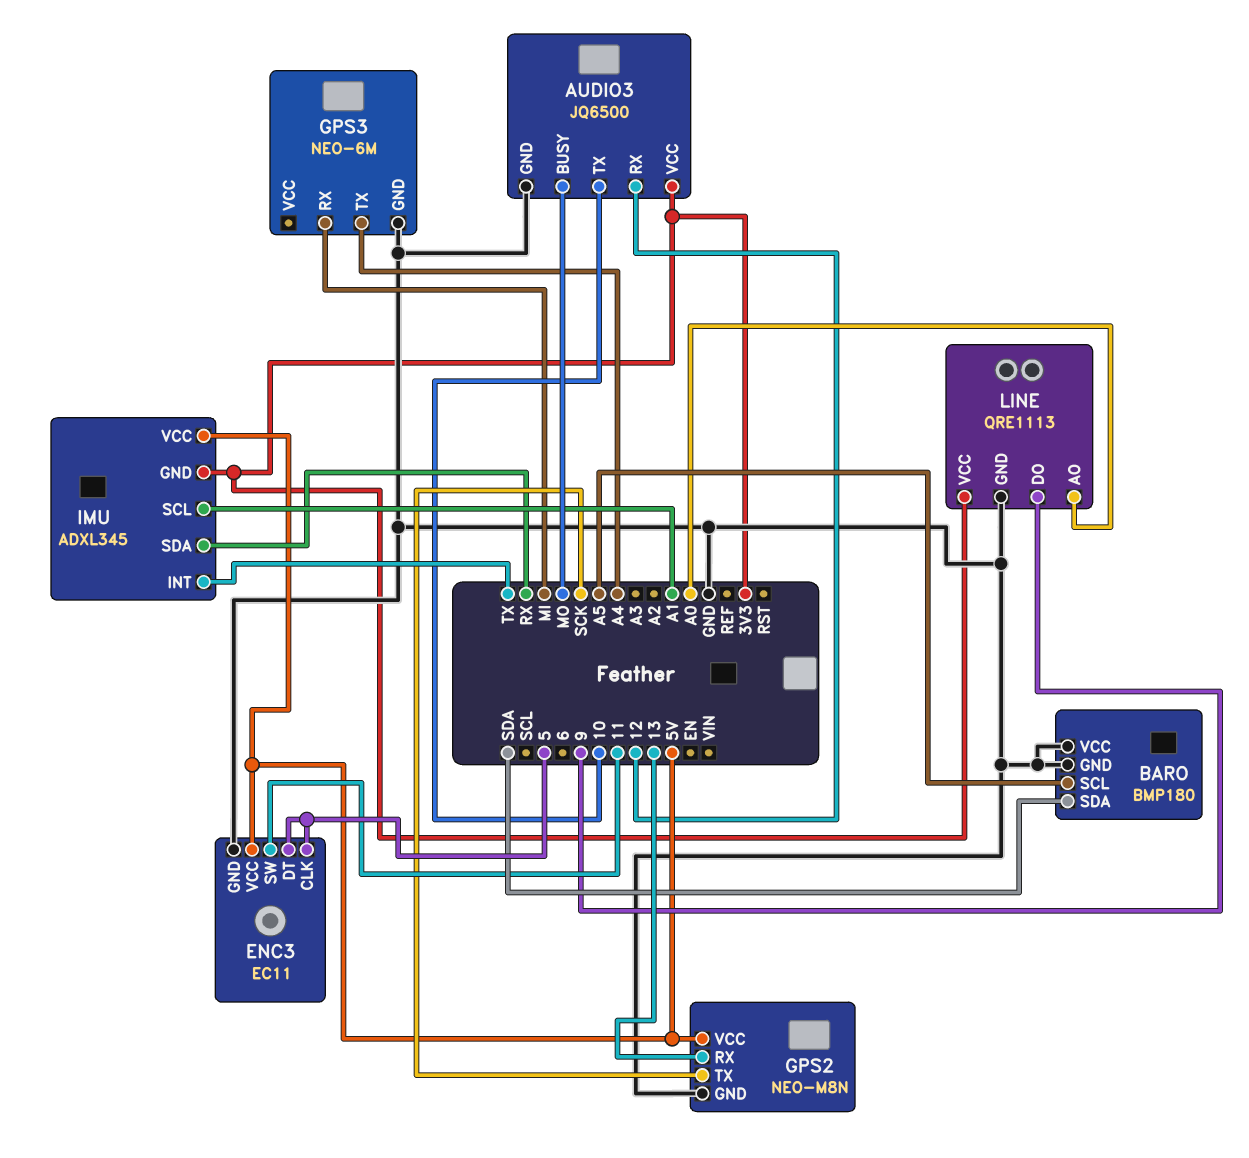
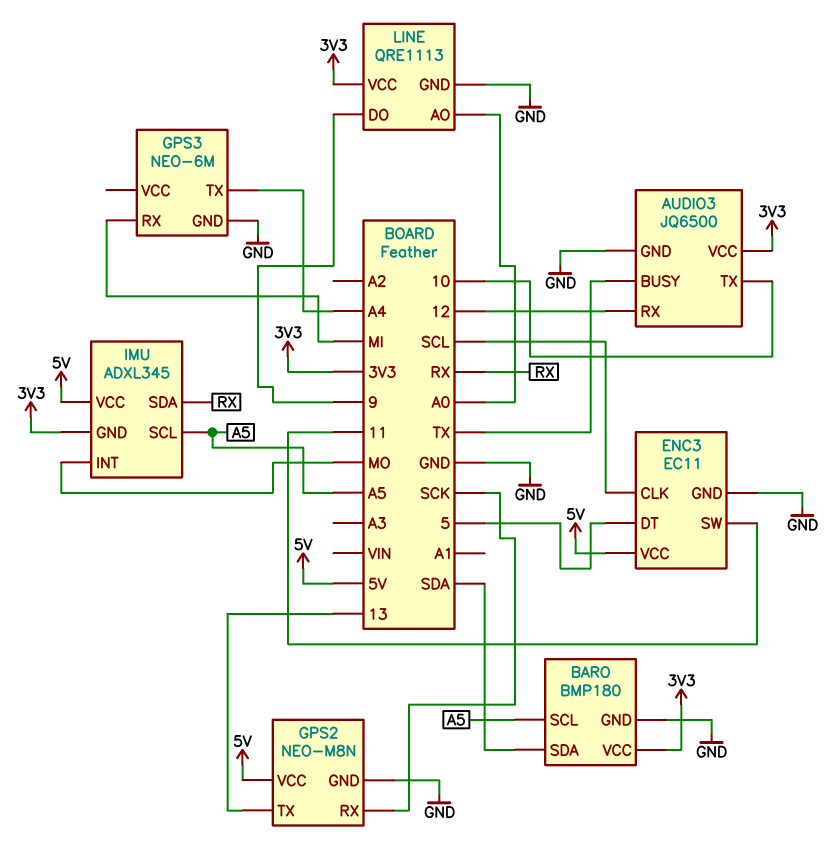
AUDIO3 pin BUSY: MO -> TX
BARO pin VCC: GND -> 3V3
ENC3 pin CLK: 5 -> SCL
GPS2 pin RX: 13 -> SCK
GPS2 pin TX: SCK -> 13
IMU pin INT: TX -> MO
IMU pin SCL: A1 -> A5

